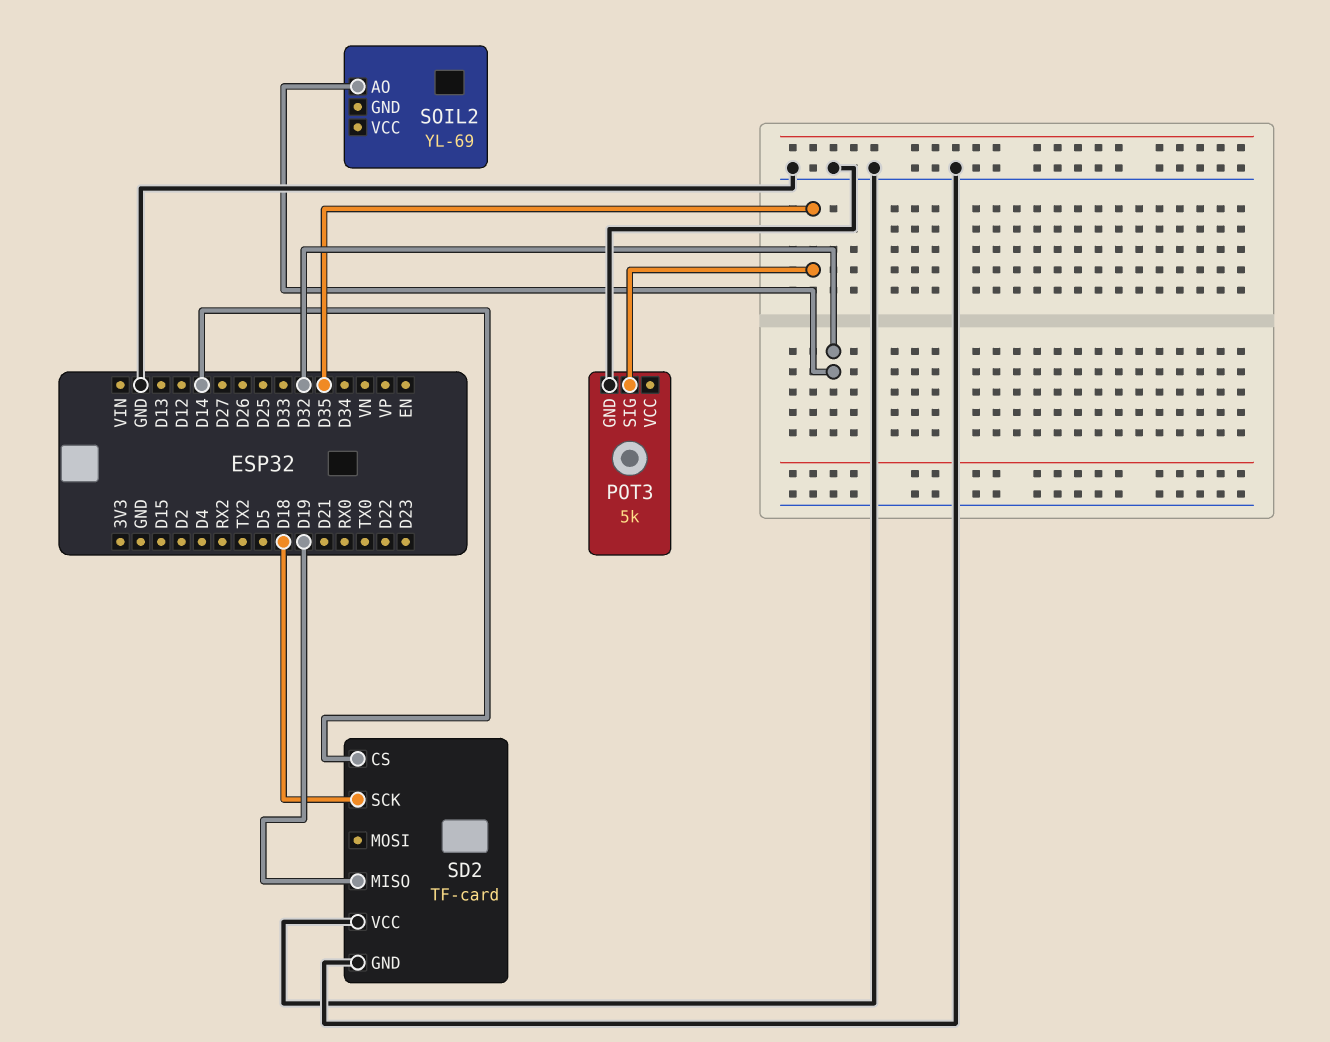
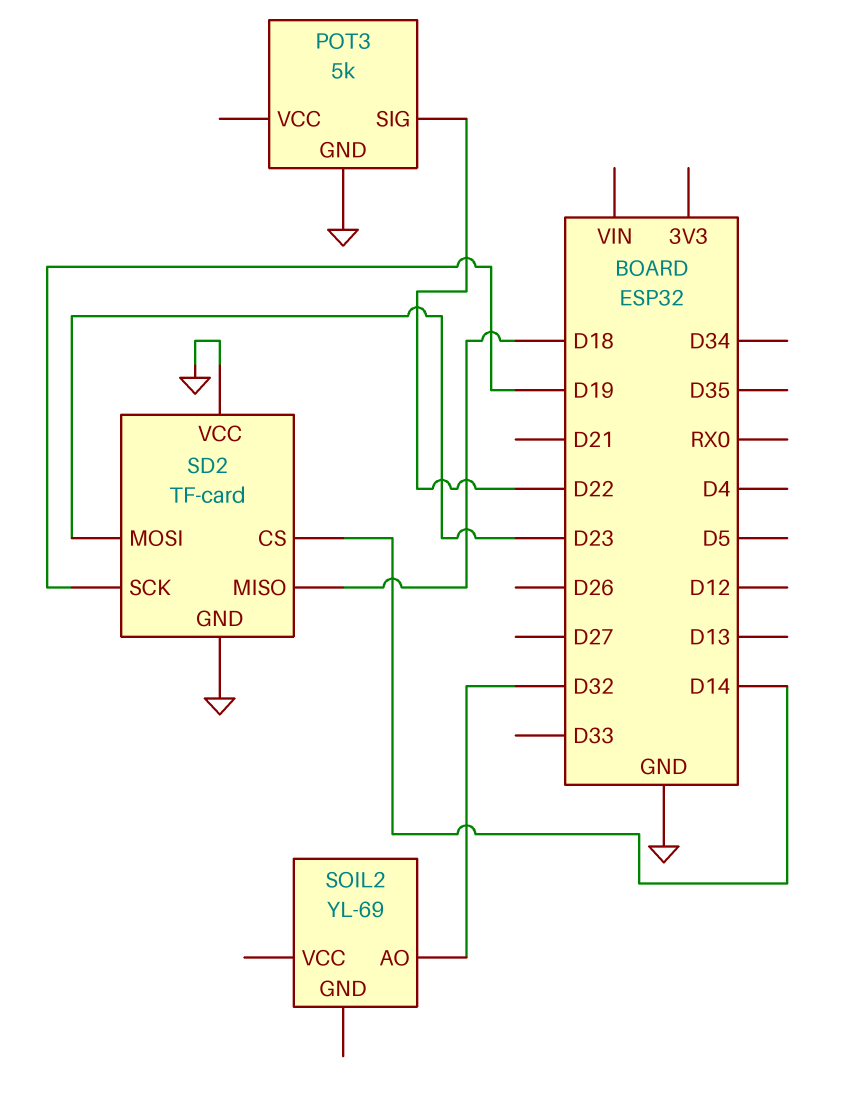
POT3 pin SIG: D35 -> D22
SD2 pin MISO: D19 -> D18
SD2 pin MOSI: none -> D23
SD2 pin SCK: D18 -> D19

